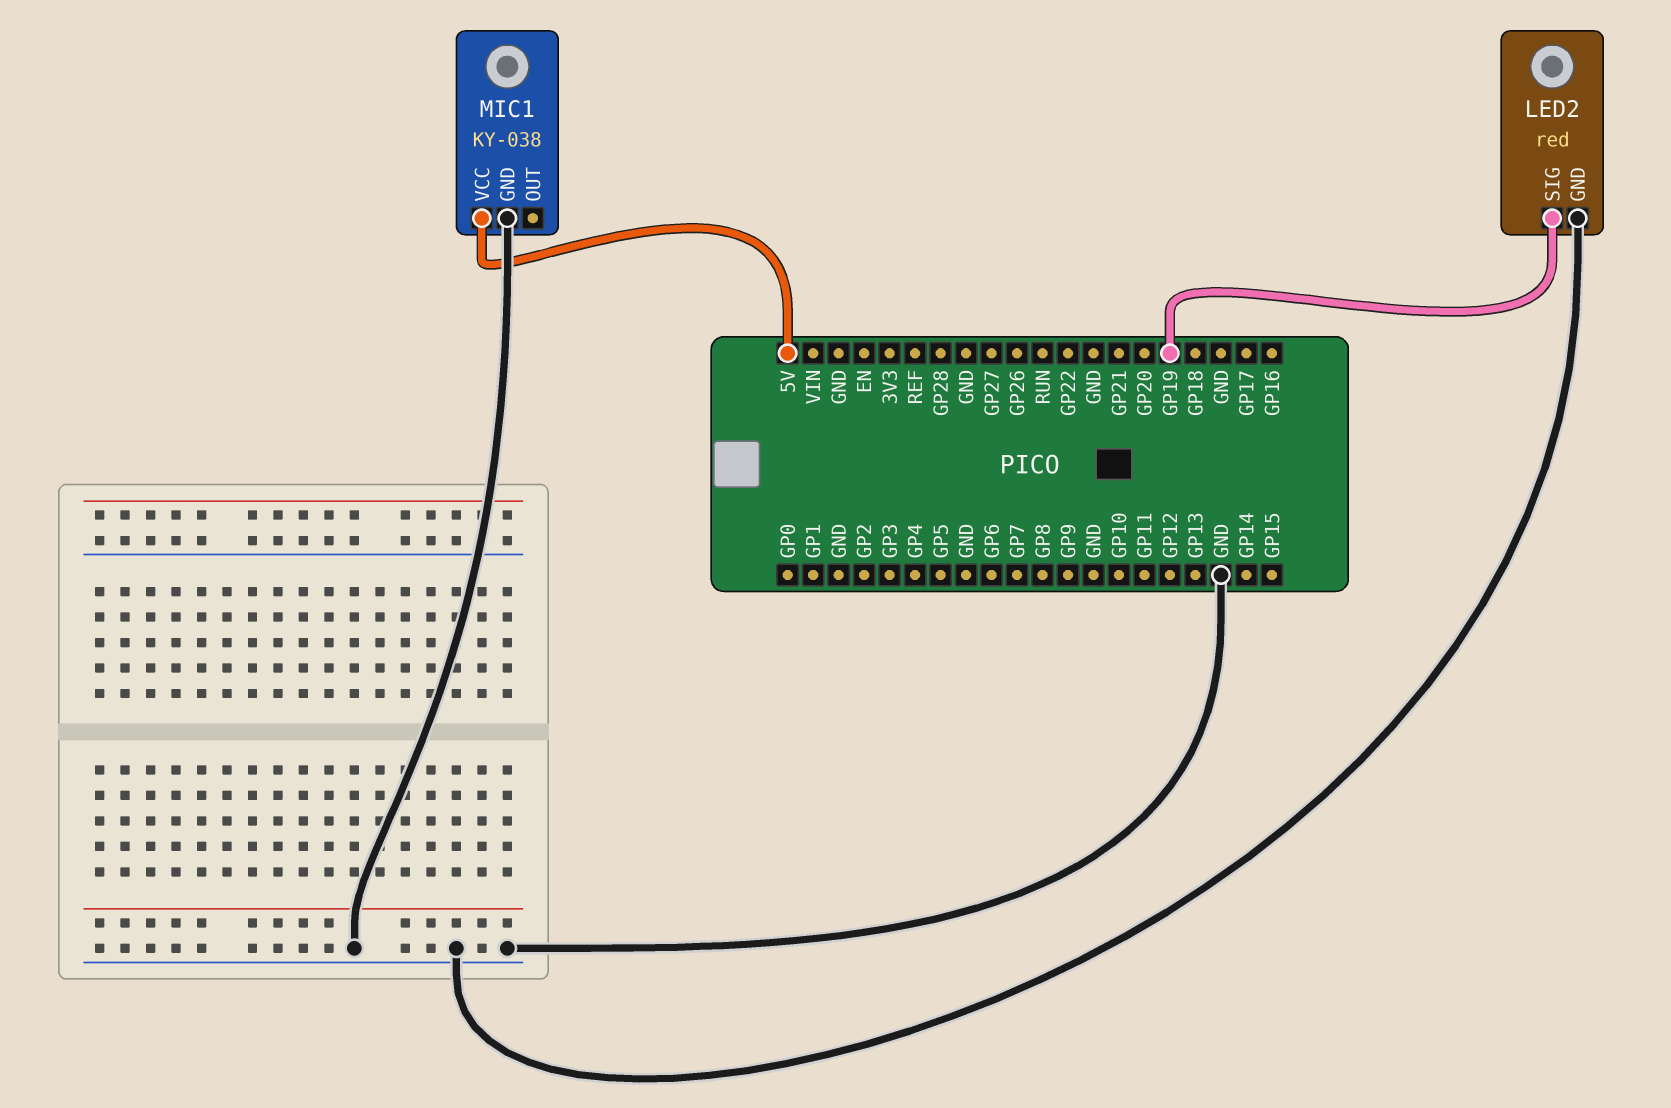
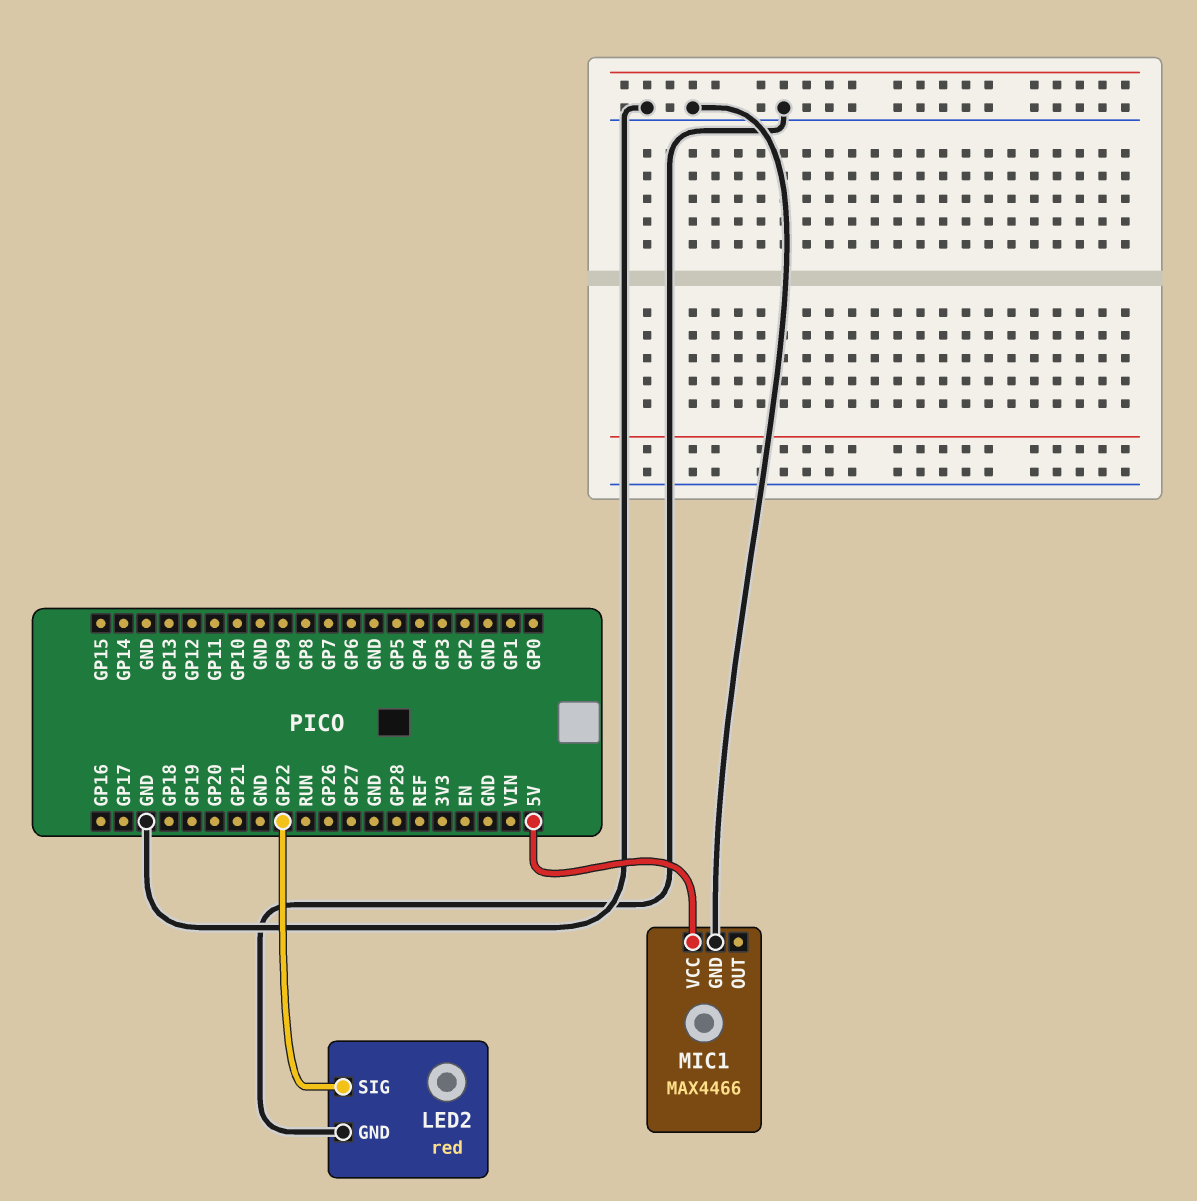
LED2 pin SIG: GP19 -> GP22
MIC1: KY-038 -> MAX4466

